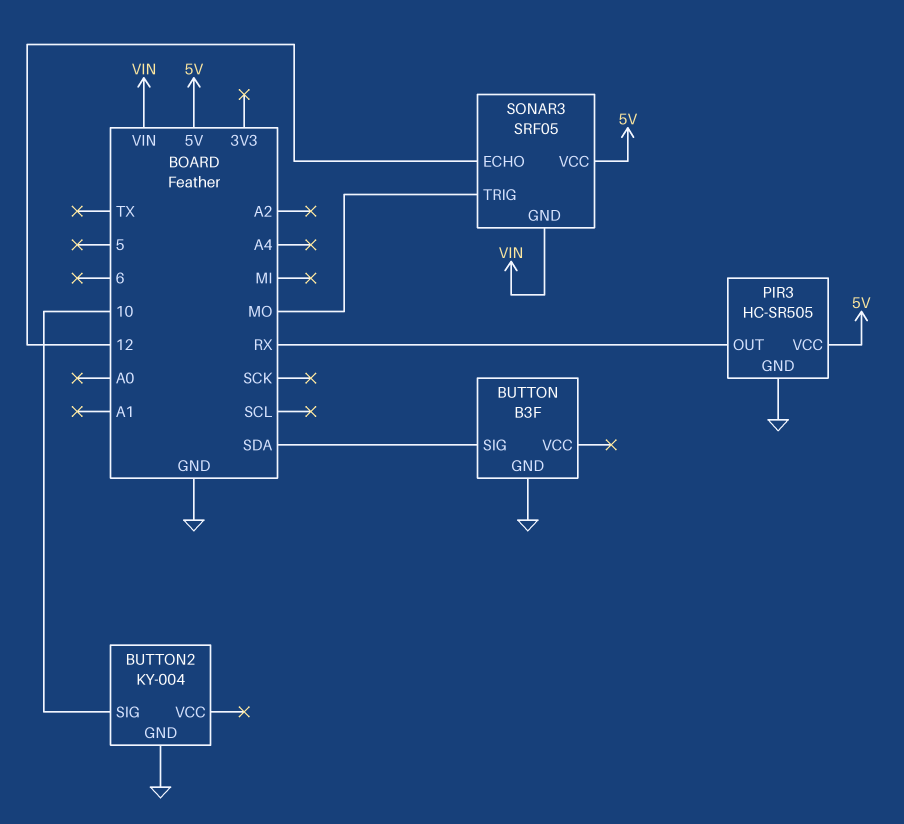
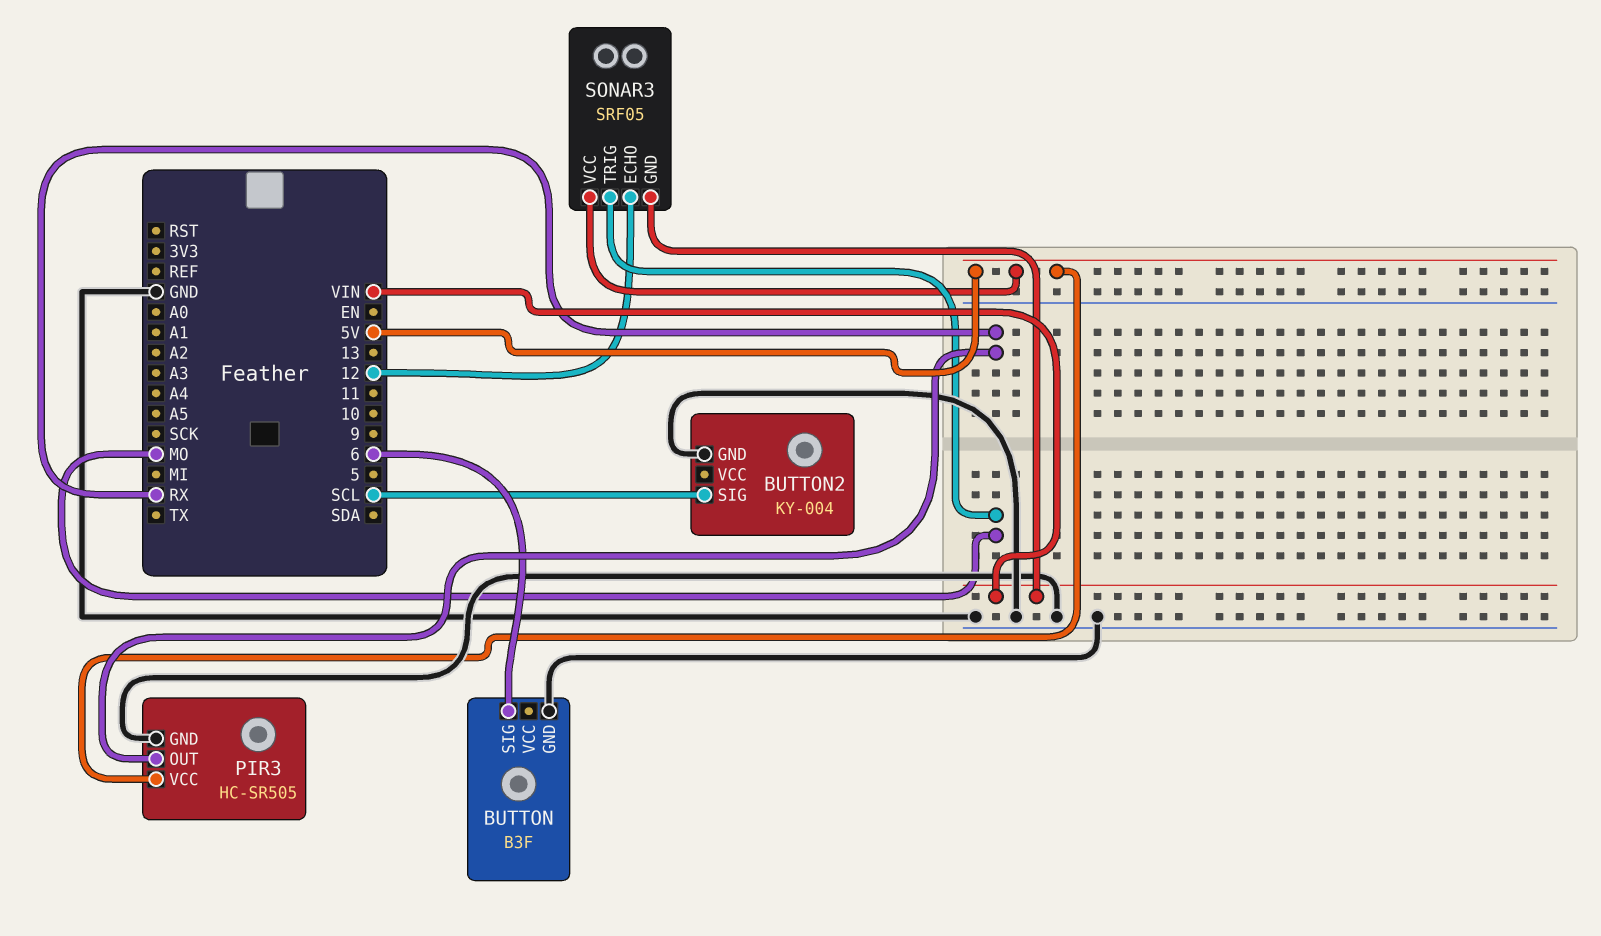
BUTTON pin SIG: SDA -> 6
BUTTON2 pin SIG: 10 -> SCL

